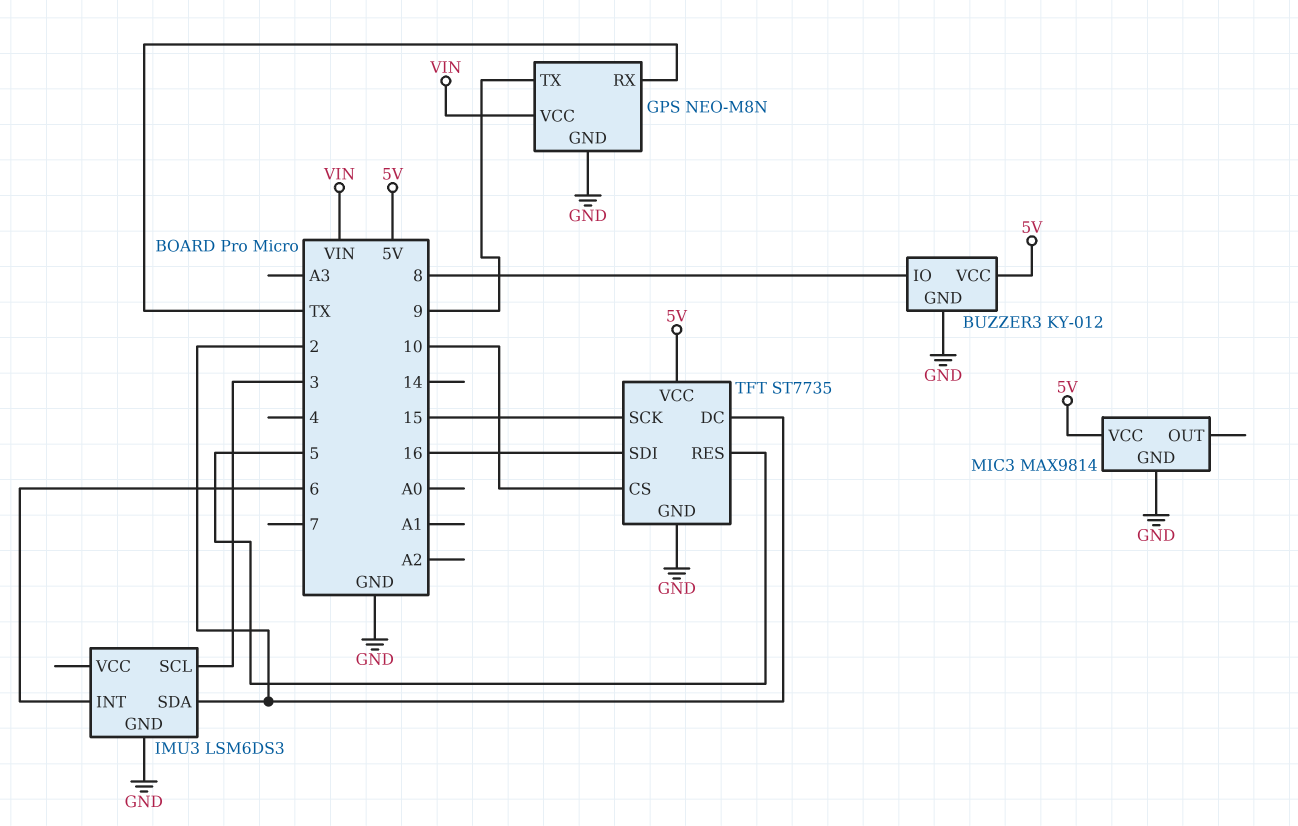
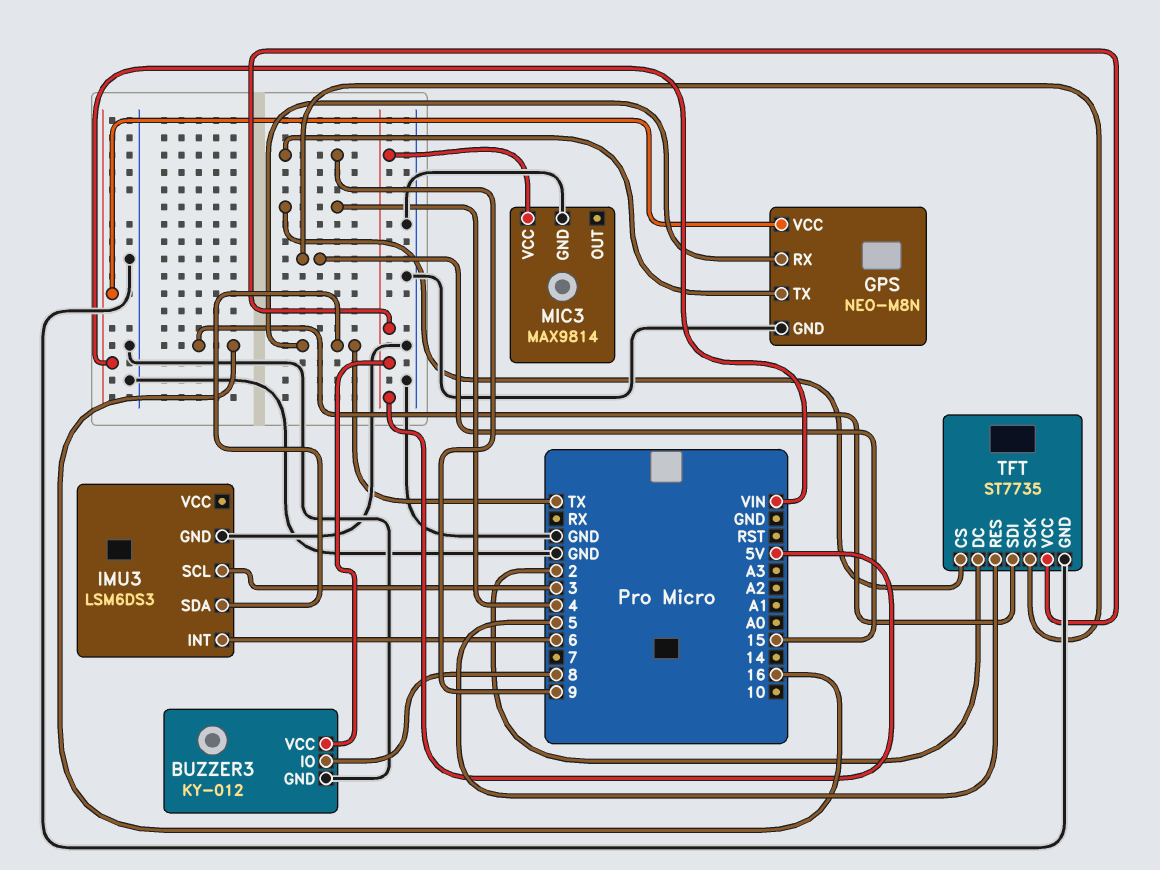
IMU3 pin SDA: 2 -> TX
TFT pin CS: 10 -> 4

